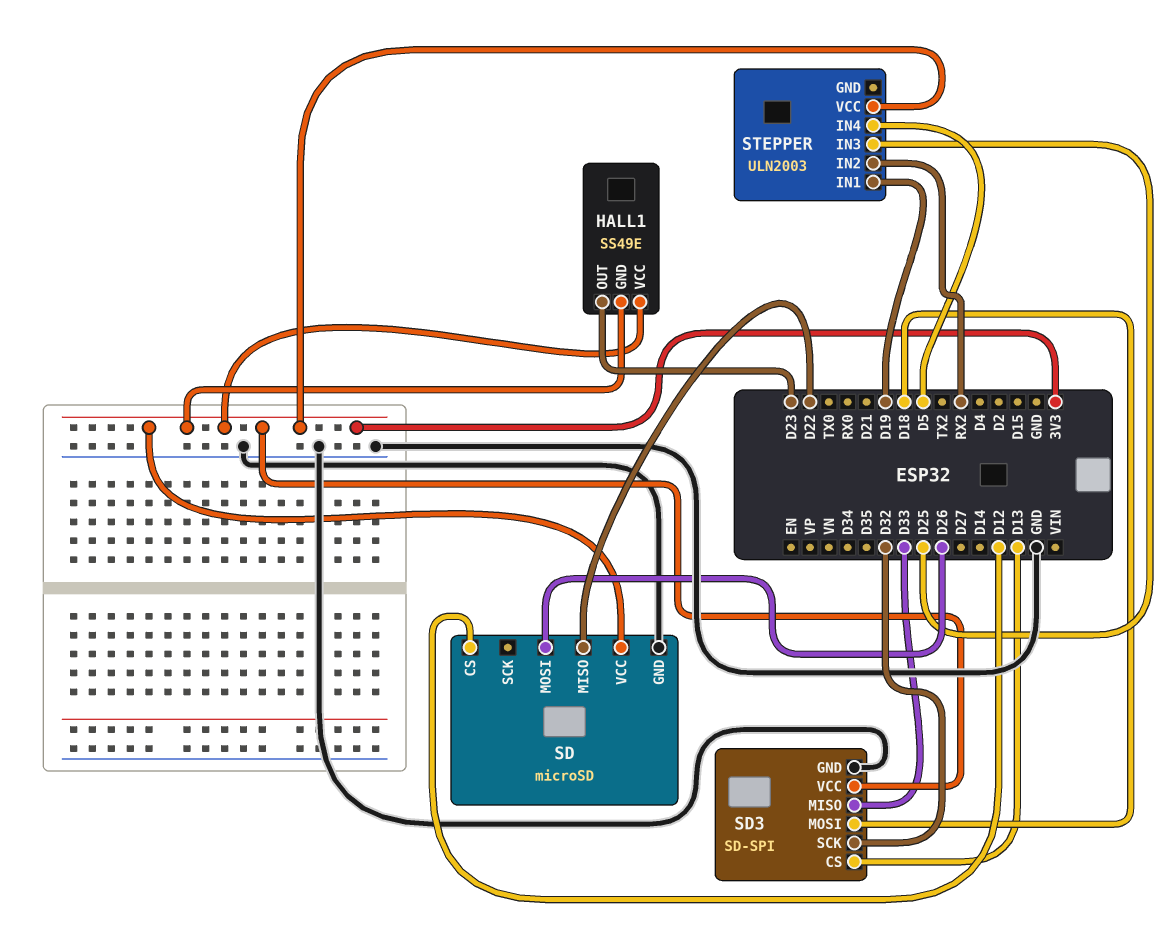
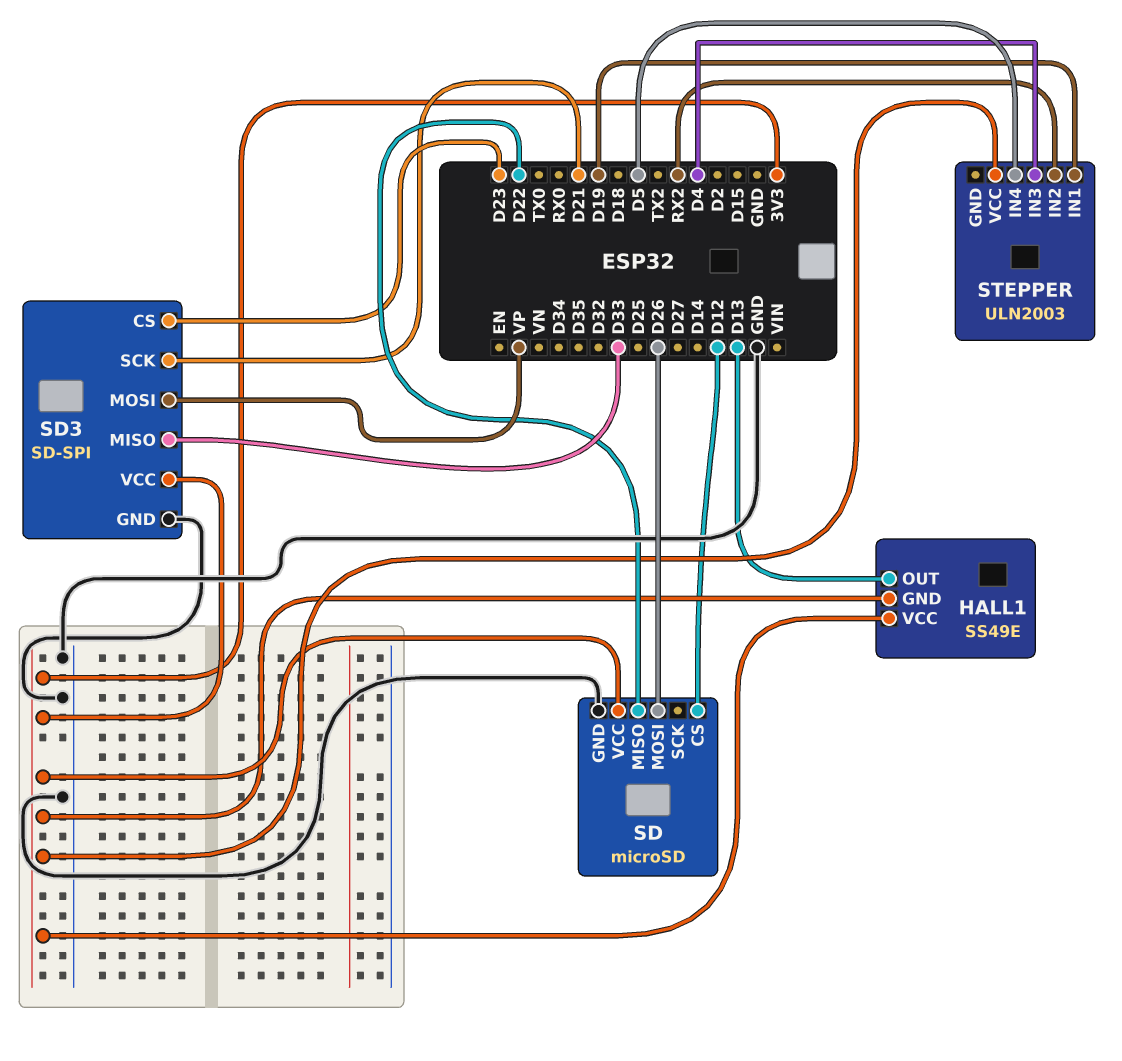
HALL1 pin OUT: D23 -> D13
SD3 pin CS: D13 -> D23
SD3 pin MOSI: D18 -> VP
SD3 pin SCK: D32 -> D21
STEPPER pin IN3: D25 -> D4

